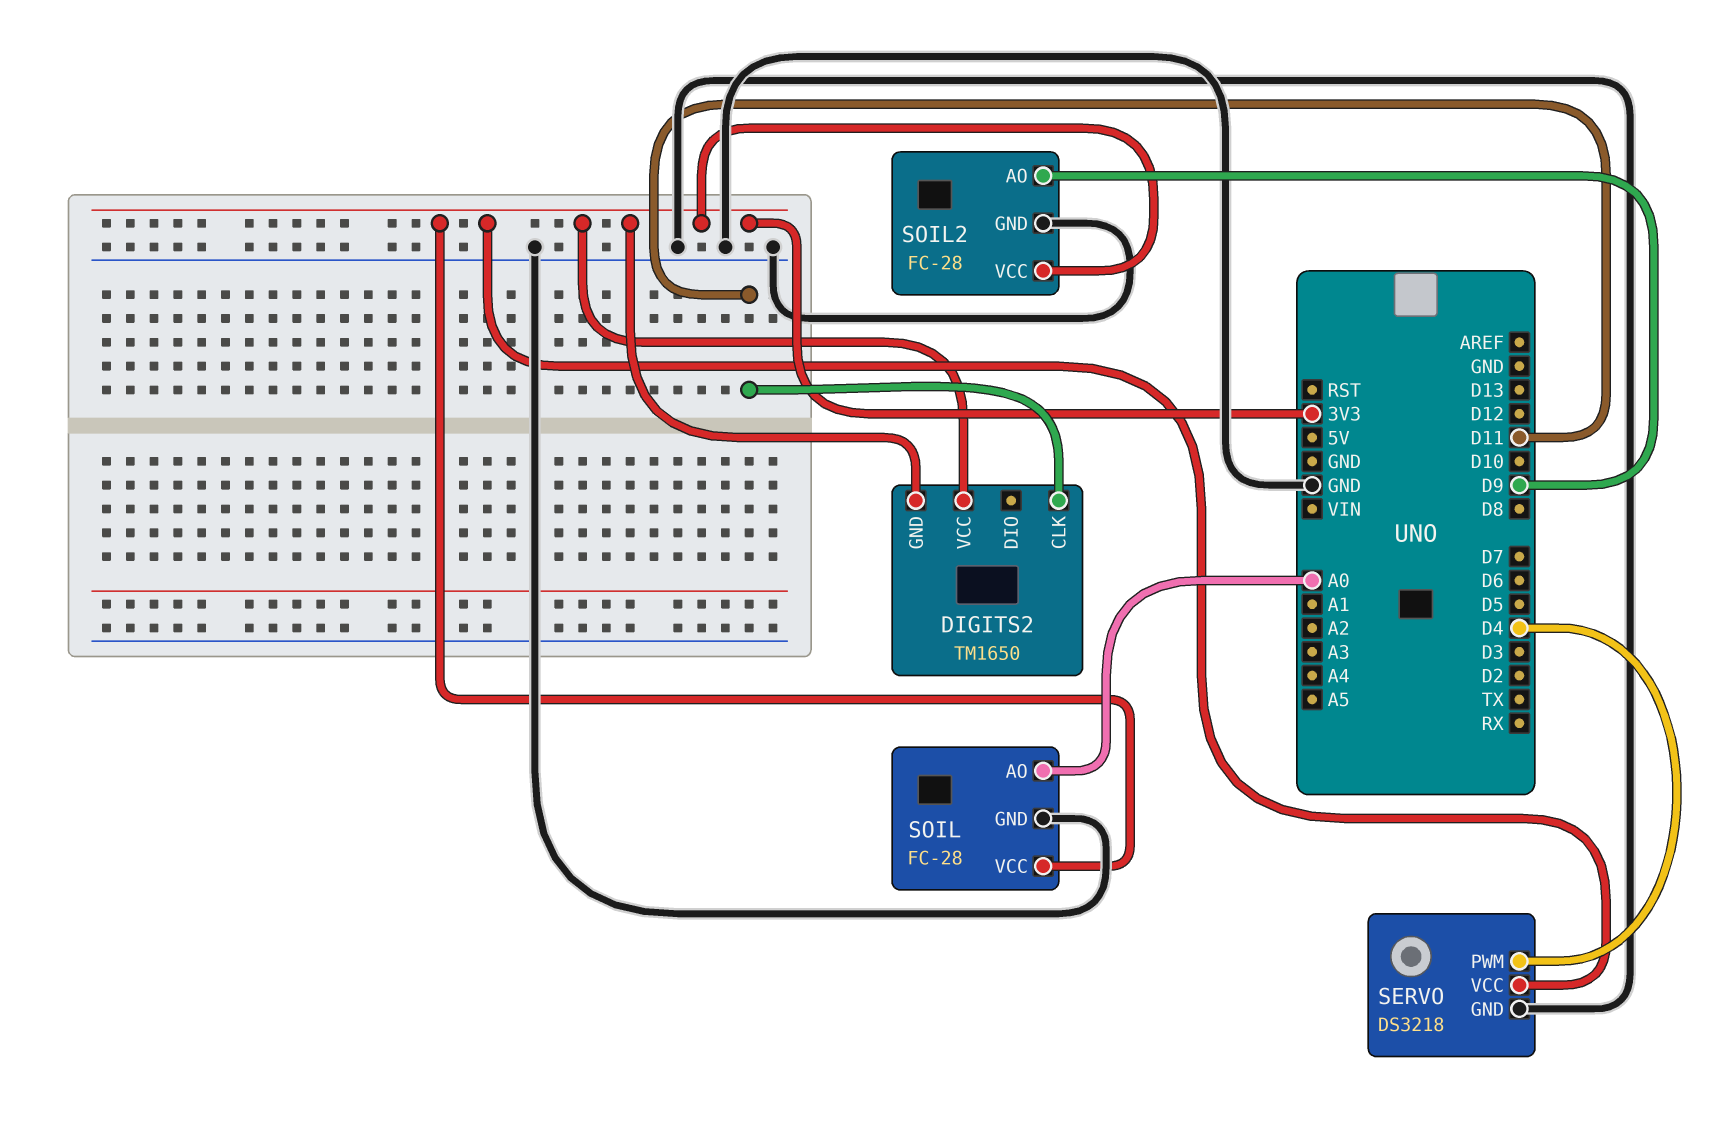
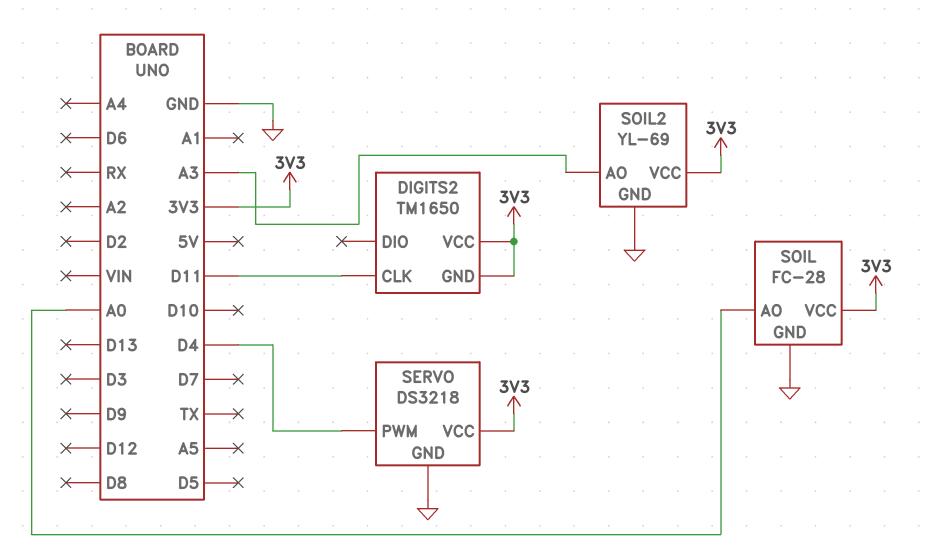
SOIL2: FC-28 -> YL-69
SOIL2 pin AO: D9 -> A3

